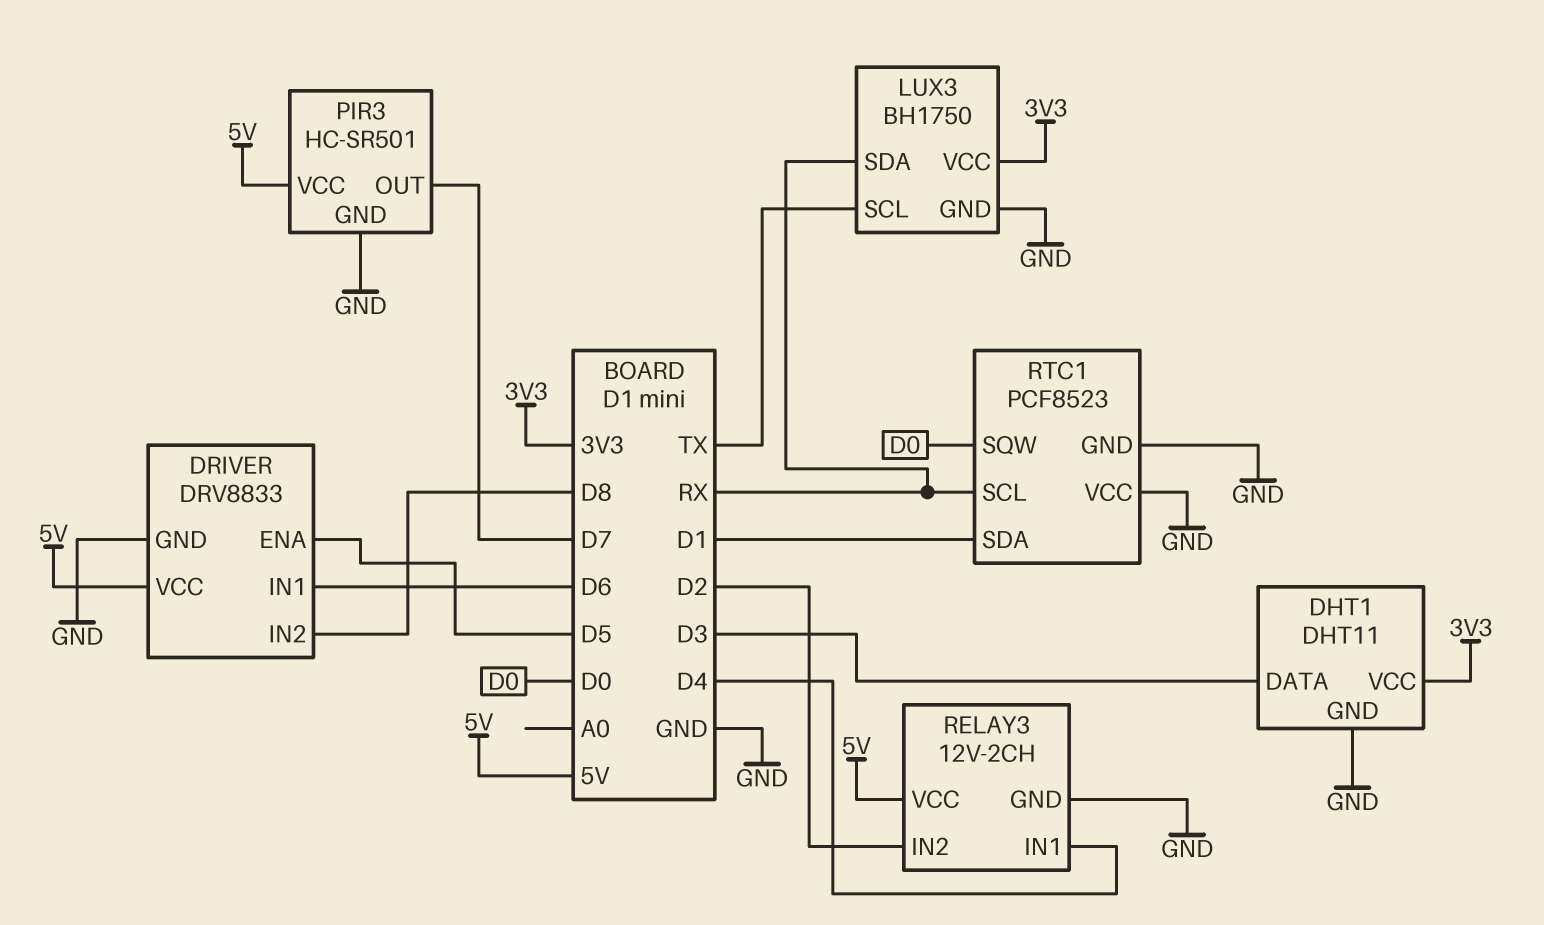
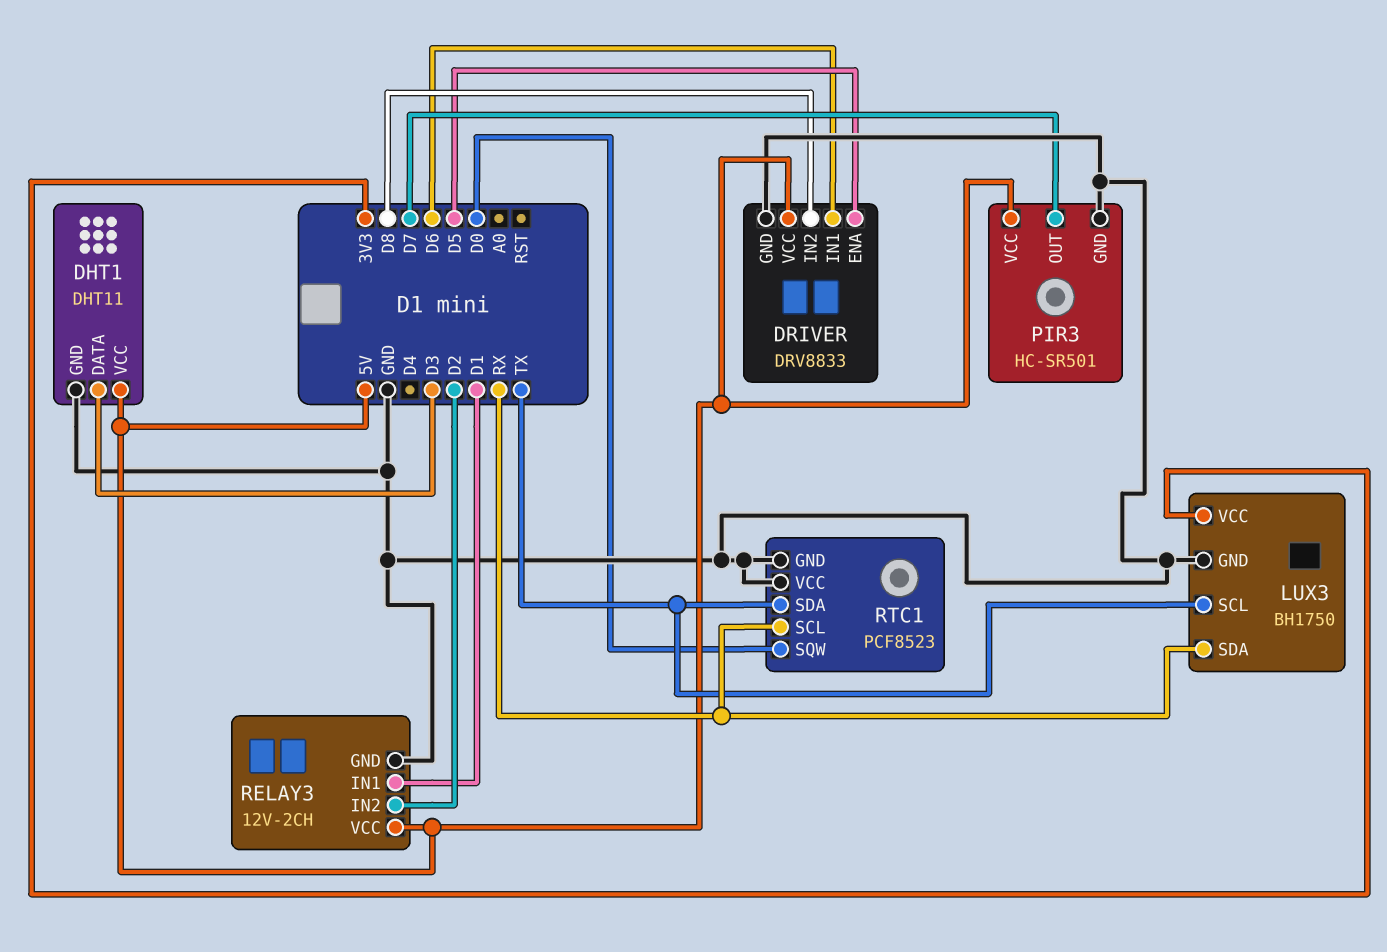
DHT1 pin VCC: 3V3 -> 5V
RELAY3 pin IN1: D4 -> D1
RTC1 pin SDA: D1 -> TX

